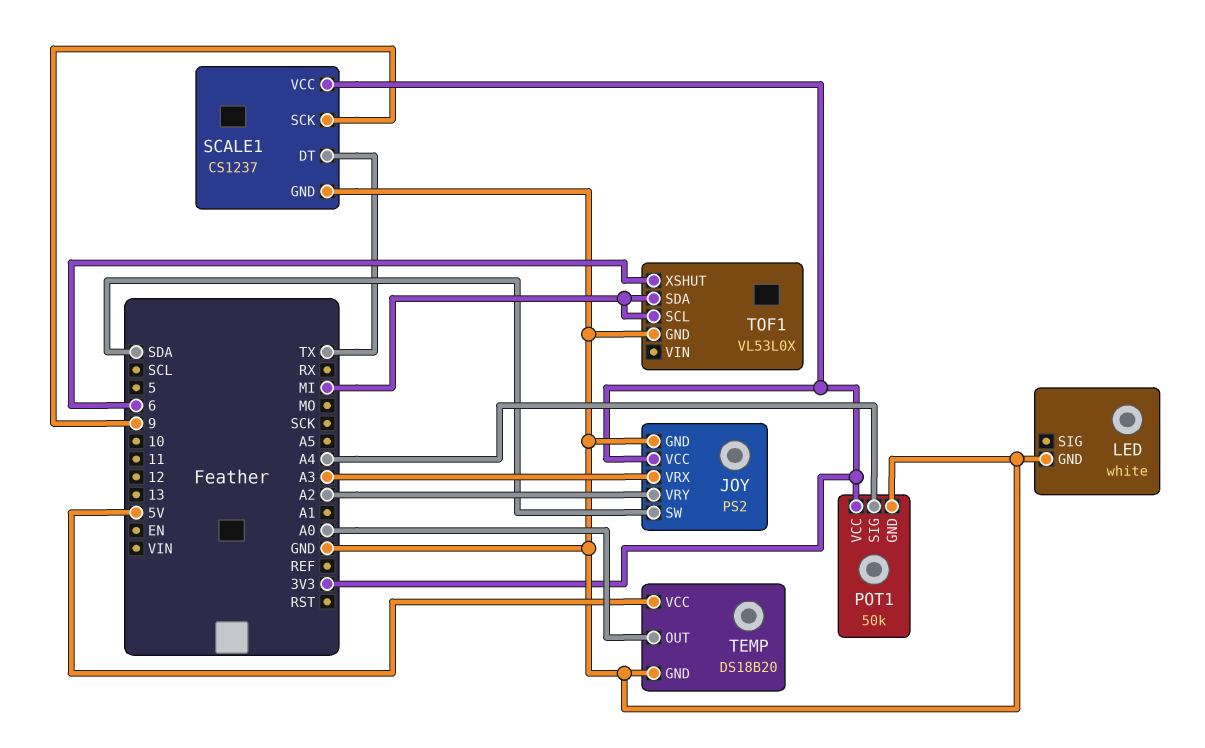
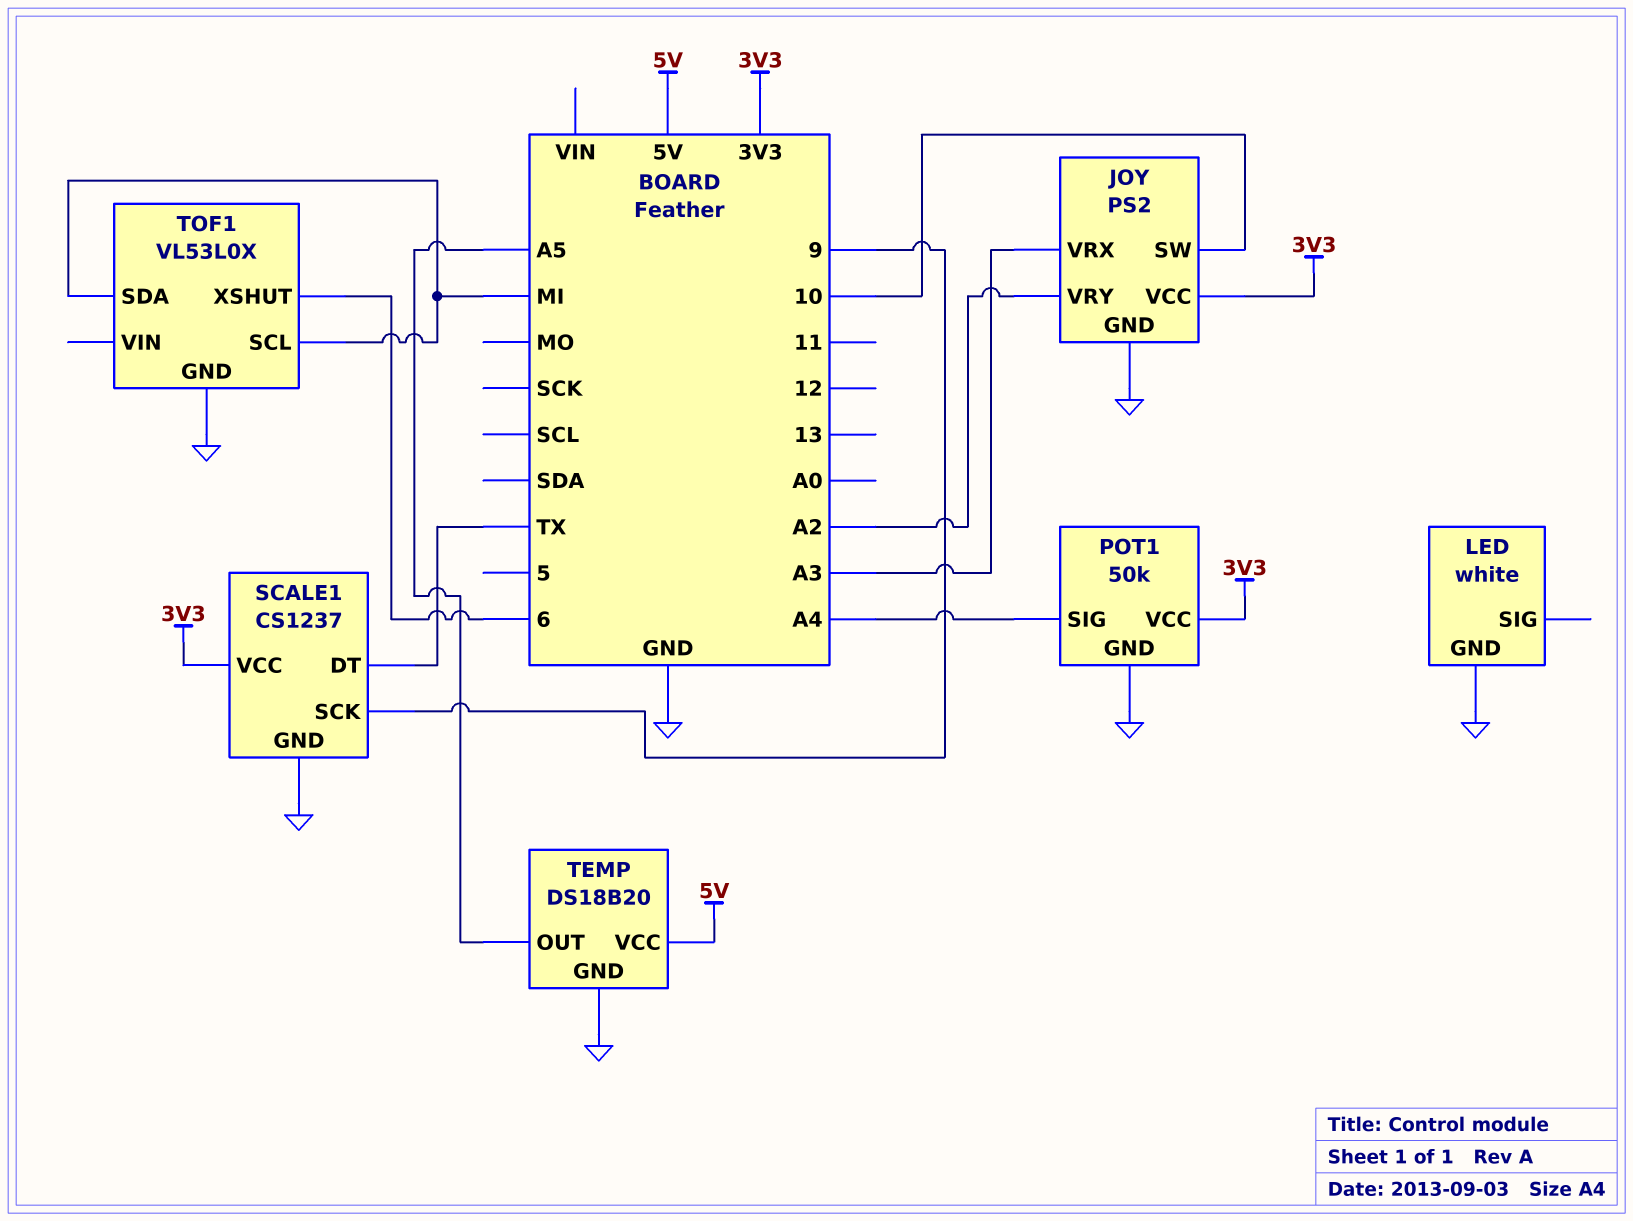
JOY pin SW: SDA -> 10
TEMP pin OUT: A0 -> A5

